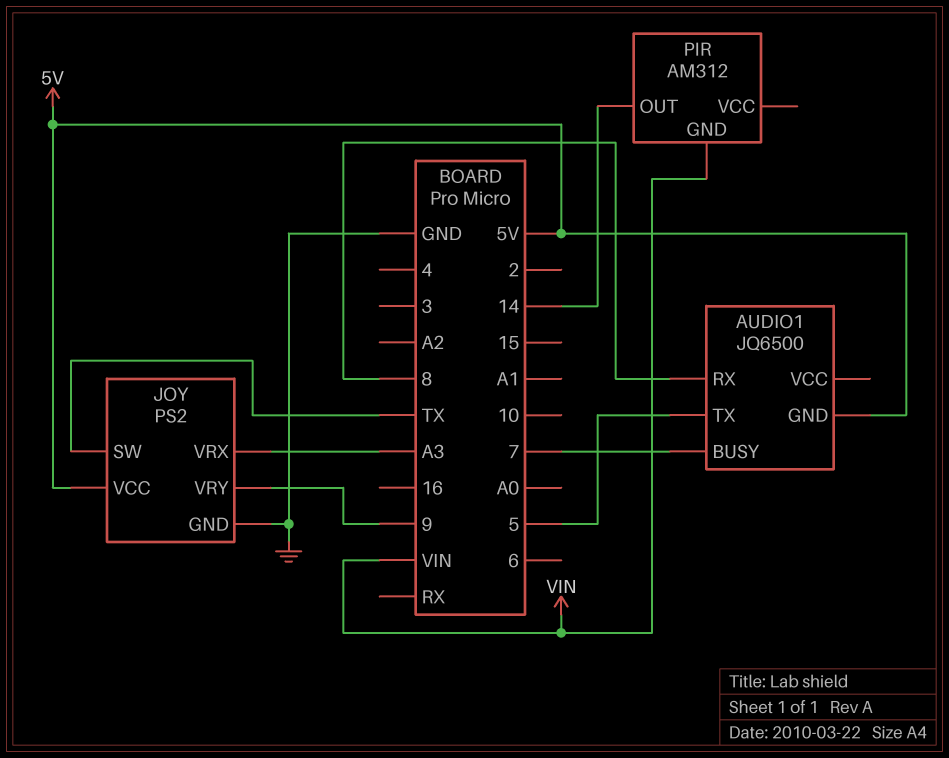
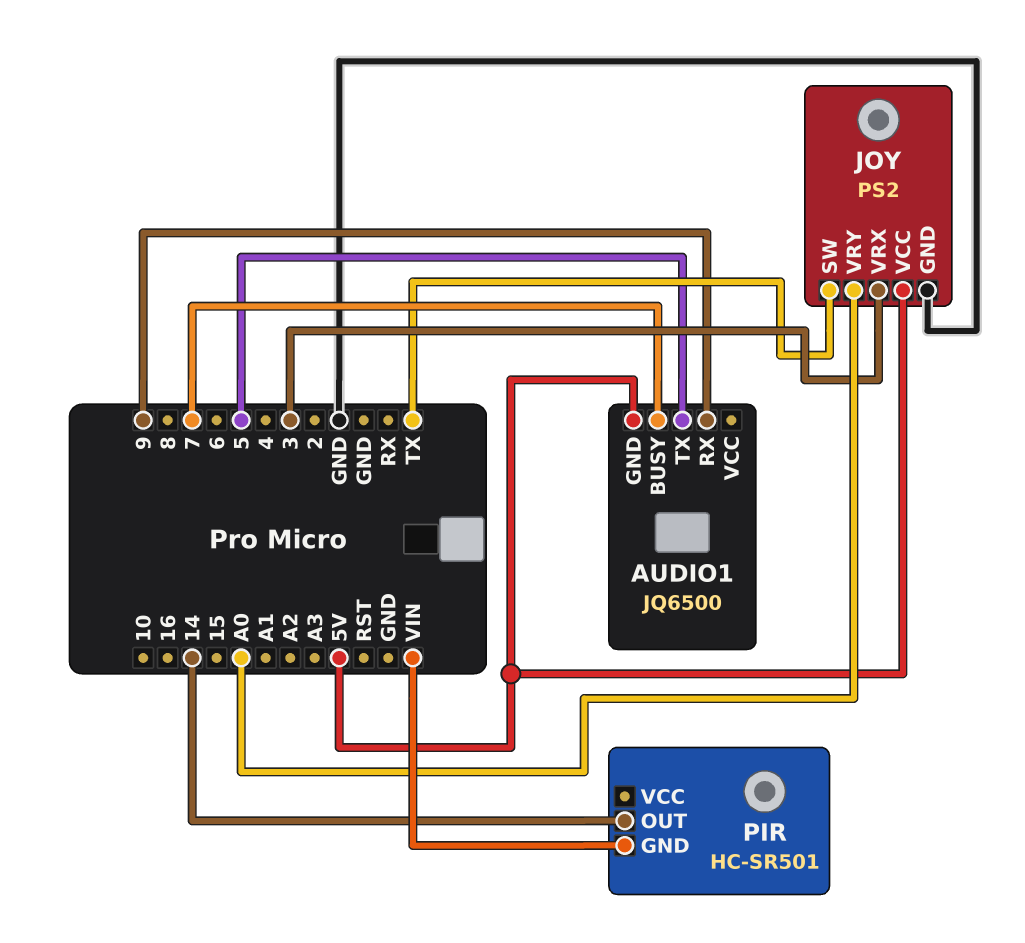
AUDIO1 pin RX: 8 -> 9
JOY pin VRX: A3 -> 3
JOY pin VRY: 9 -> A0
PIR: AM312 -> HC-SR501

